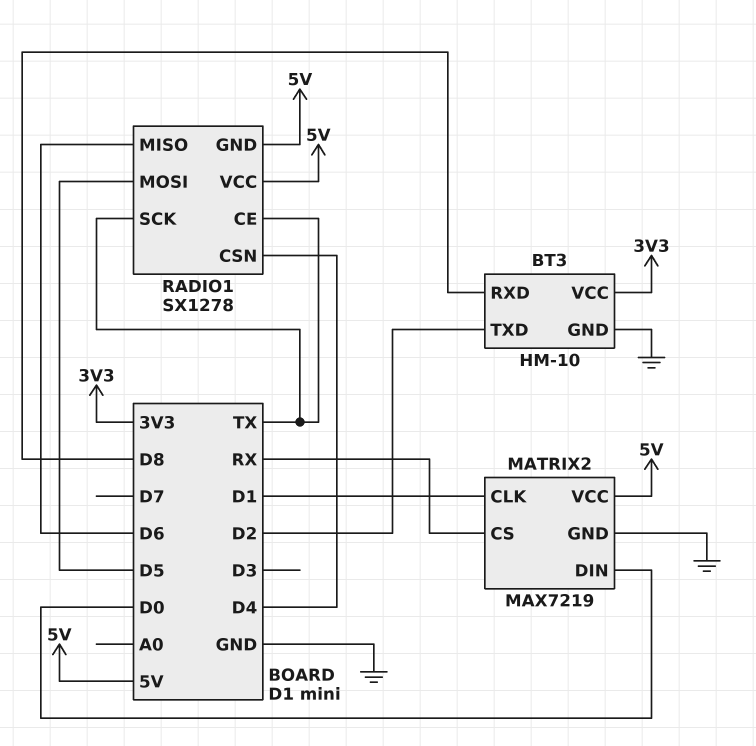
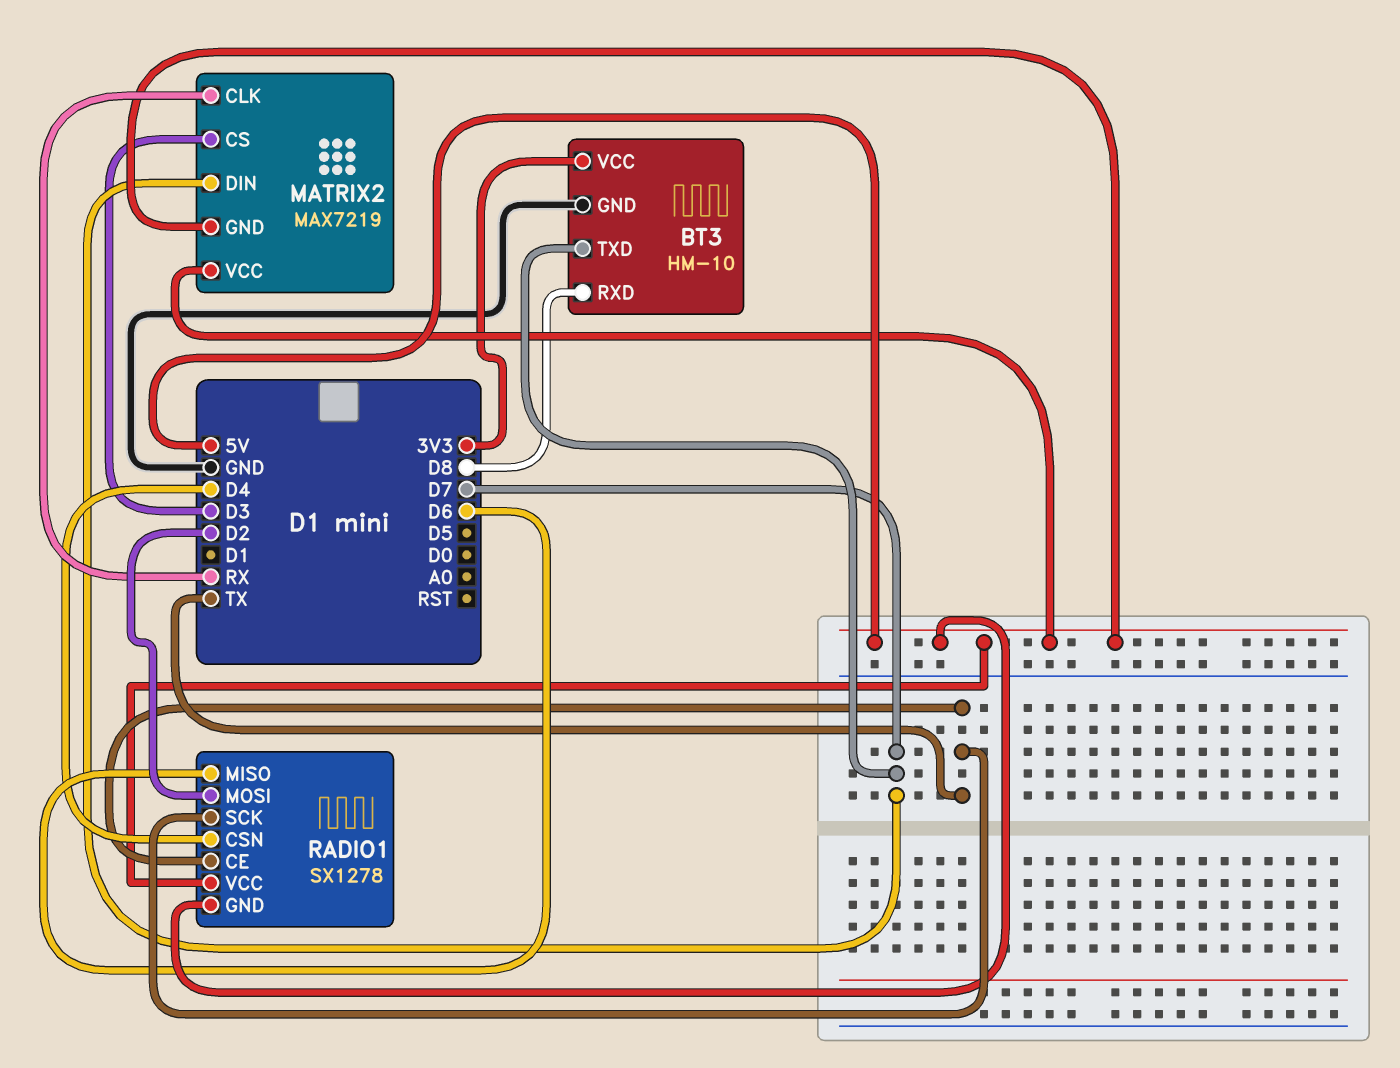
BT3 pin TXD: D2 -> D7
MATRIX2 pin CLK: D1 -> RX
MATRIX2 pin CS: RX -> D3
MATRIX2 pin DIN: D0 -> D7
MATRIX2 pin GND: GND -> 5V
RADIO1 pin MOSI: D5 -> D2

